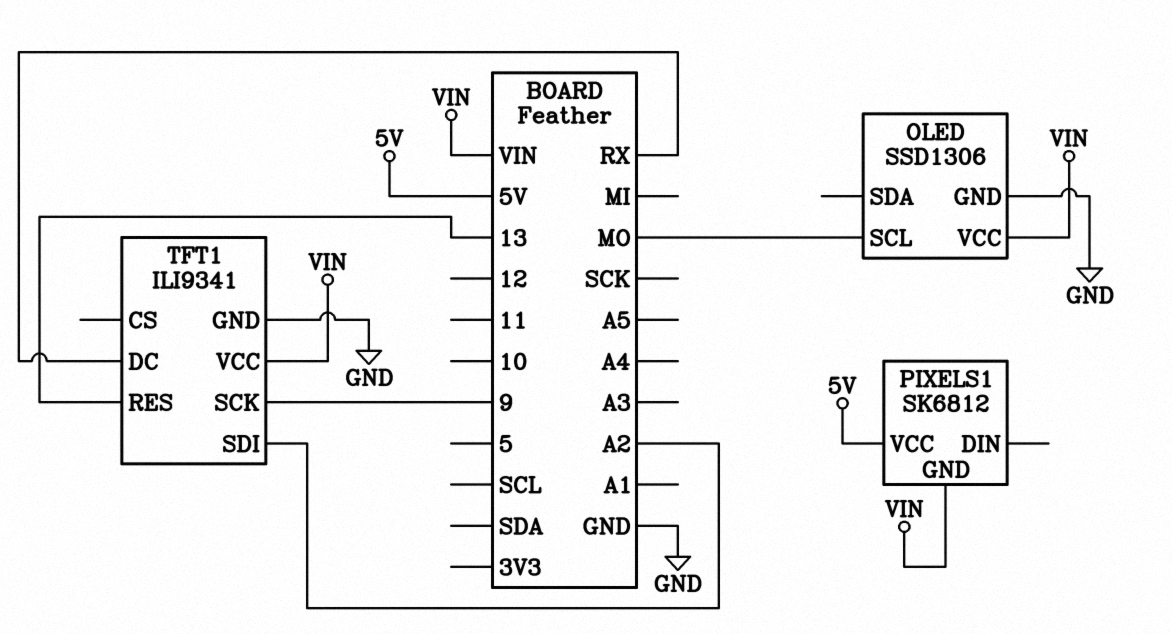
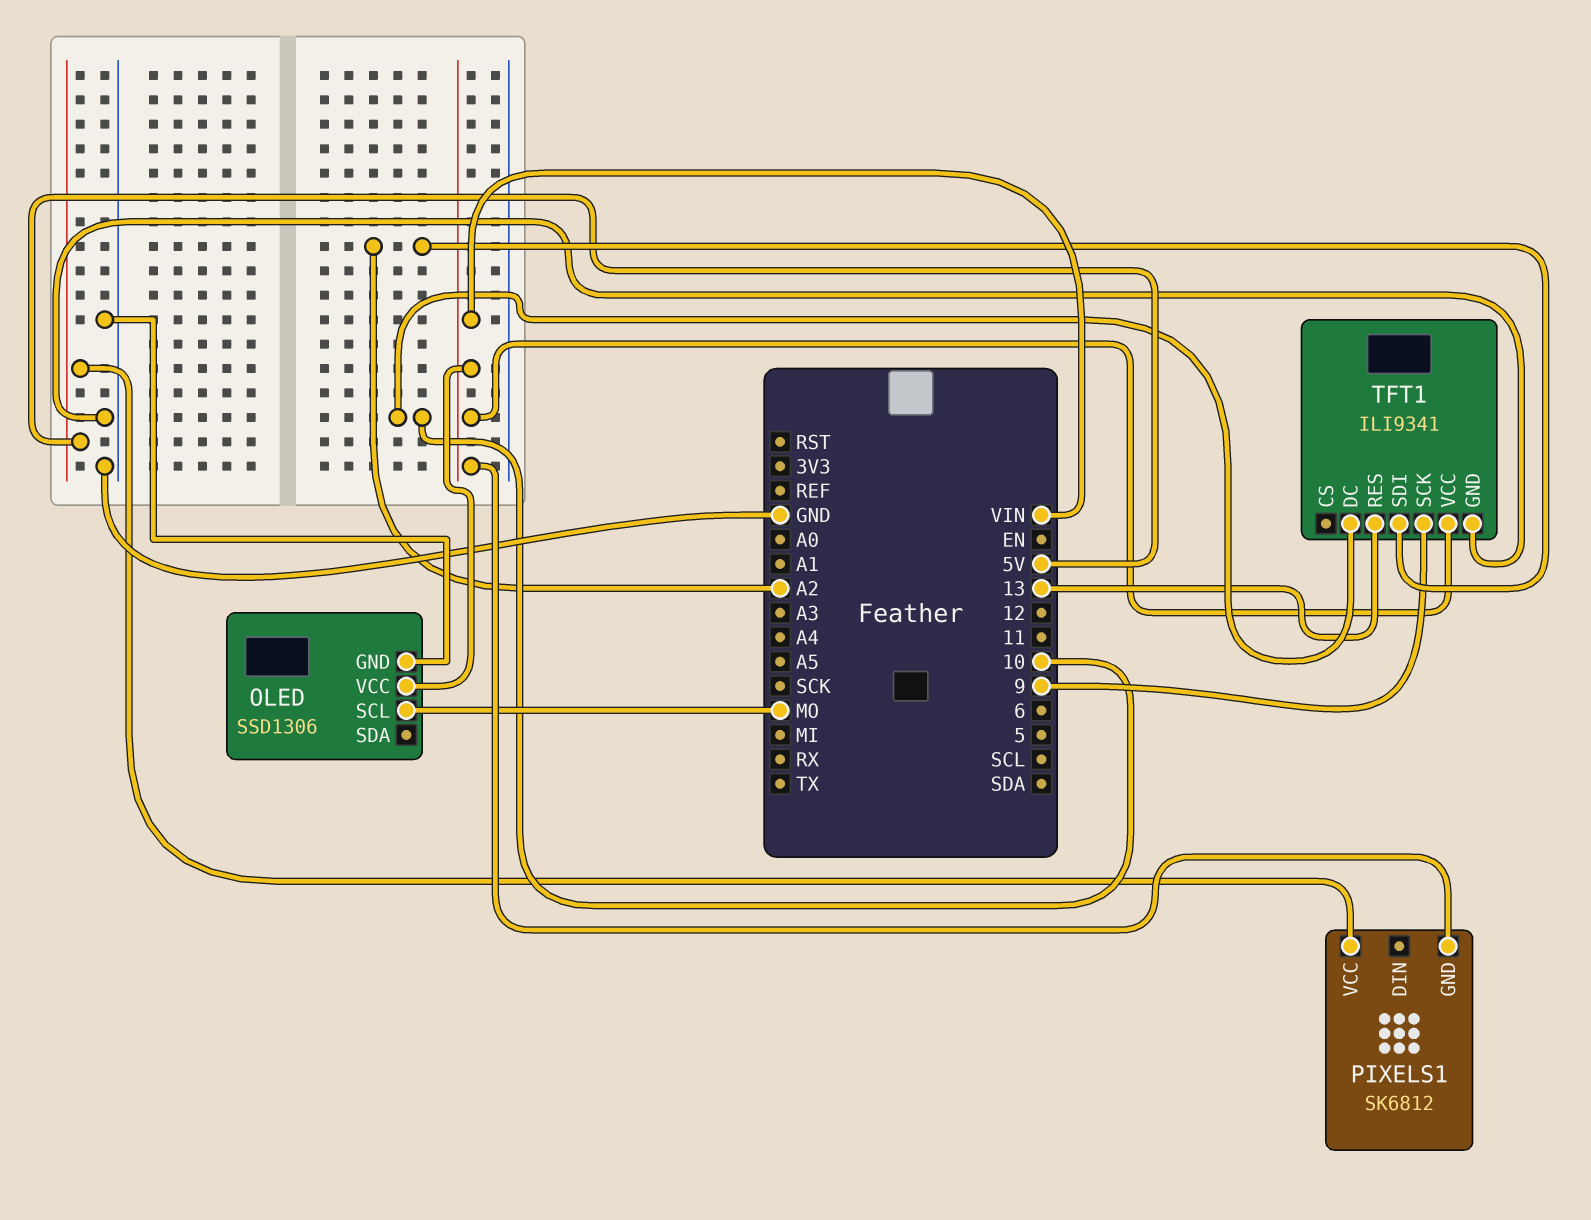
TFT1 pin DC: RX -> 10

